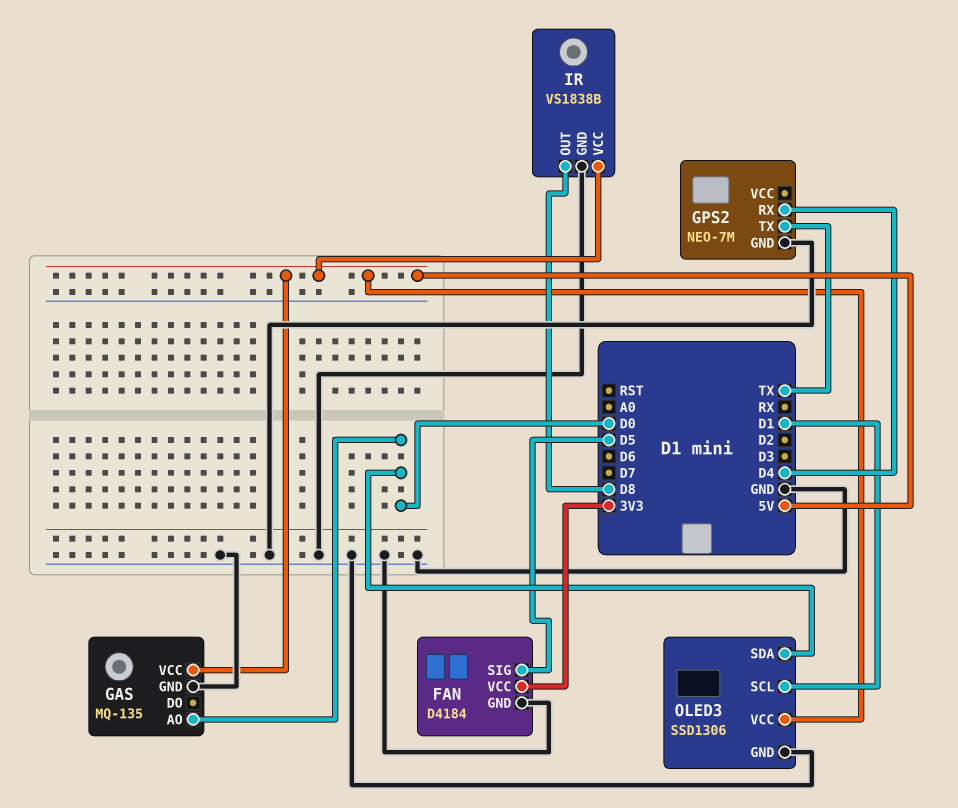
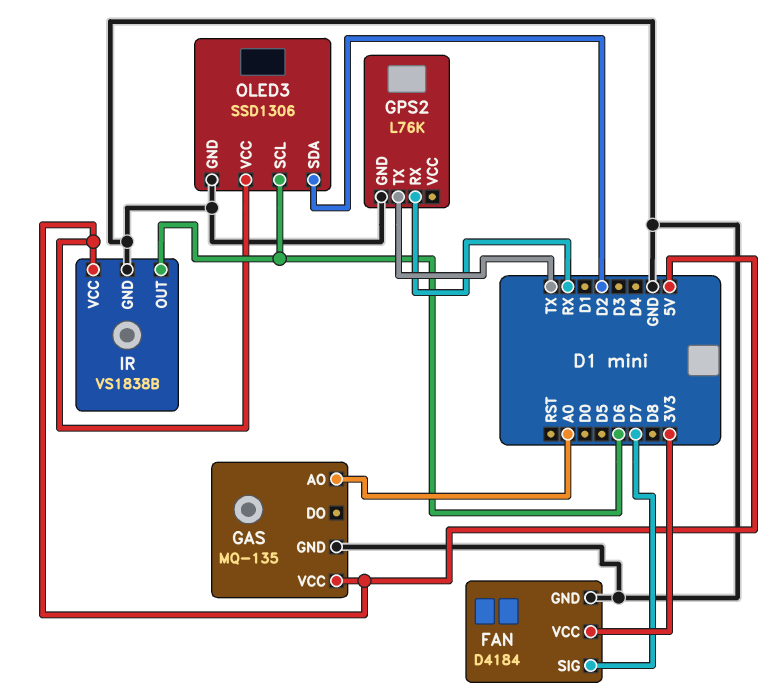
FAN pin SIG: D5 -> D7
GAS pin AO: D0 -> A0
GPS2: NEO-7M -> L76K
GPS2 pin RX: D4 -> RX
IR pin OUT: D8 -> D6
OLED3 pin SCL: D1 -> D6
OLED3 pin SDA: D0 -> D2

